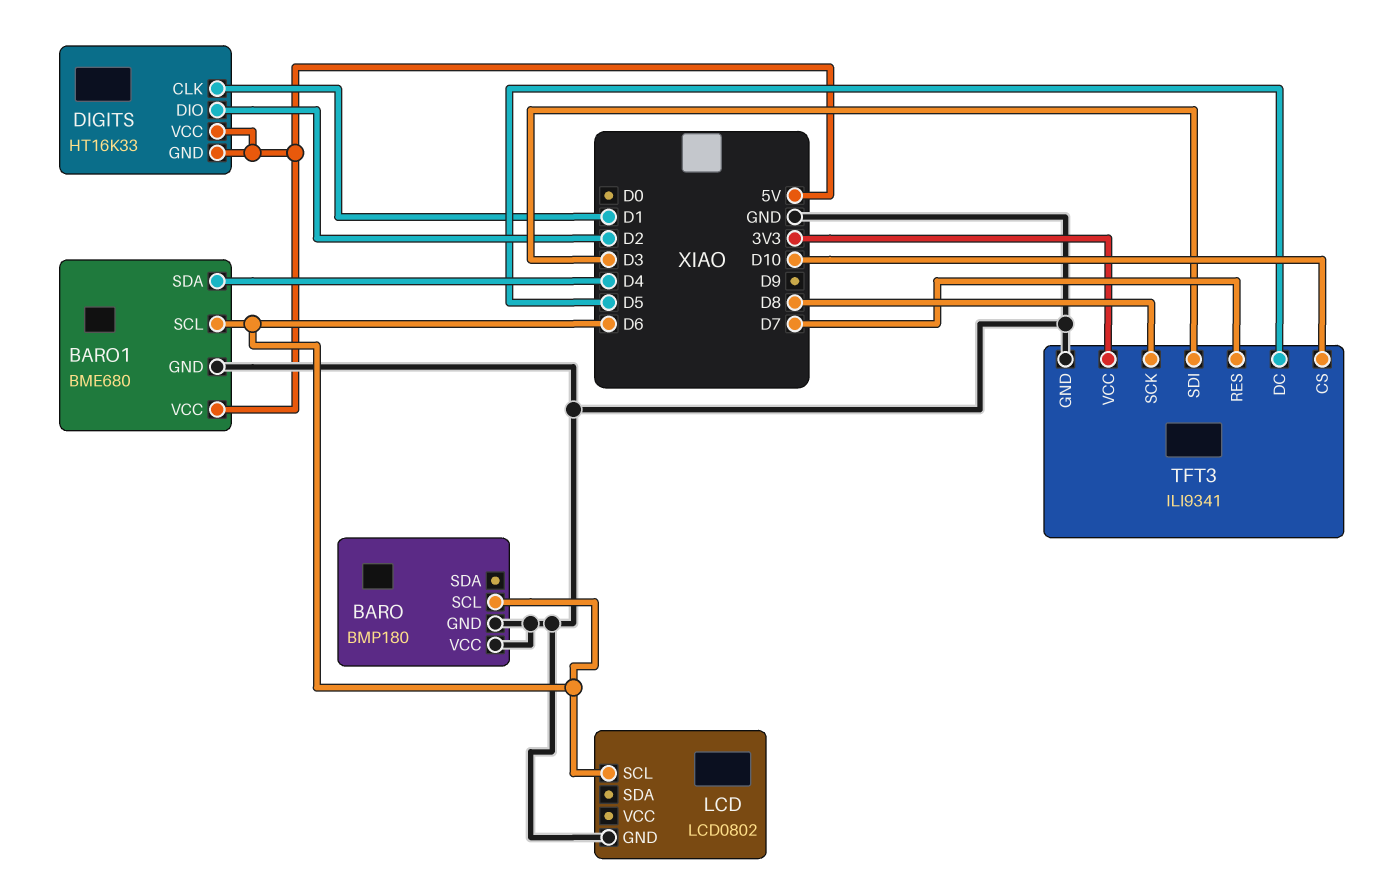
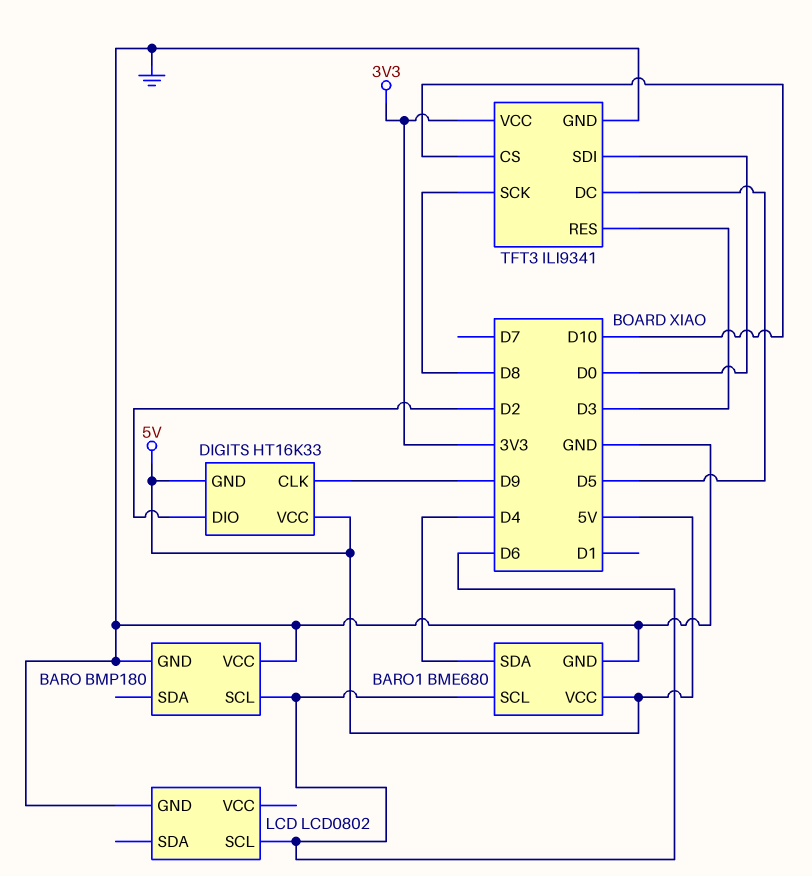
DIGITS pin CLK: D1 -> D9
TFT3 pin RES: D7 -> D3
TFT3 pin SDI: D3 -> D0

